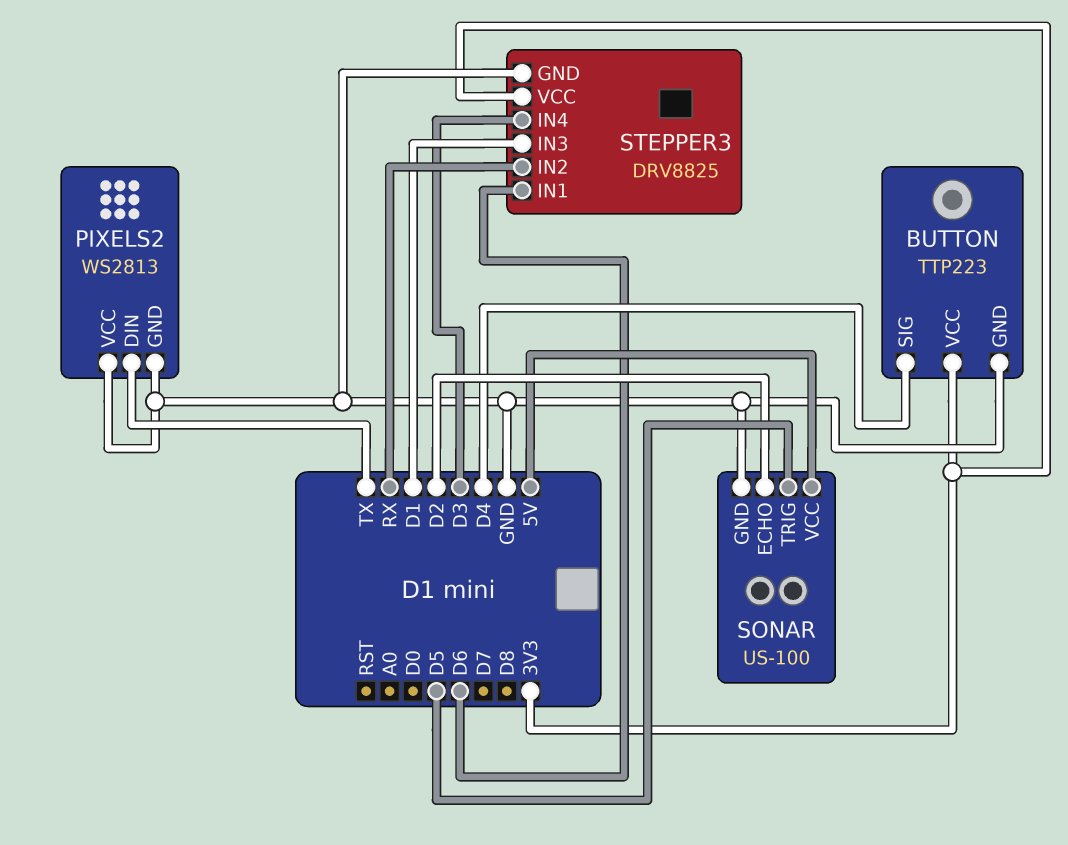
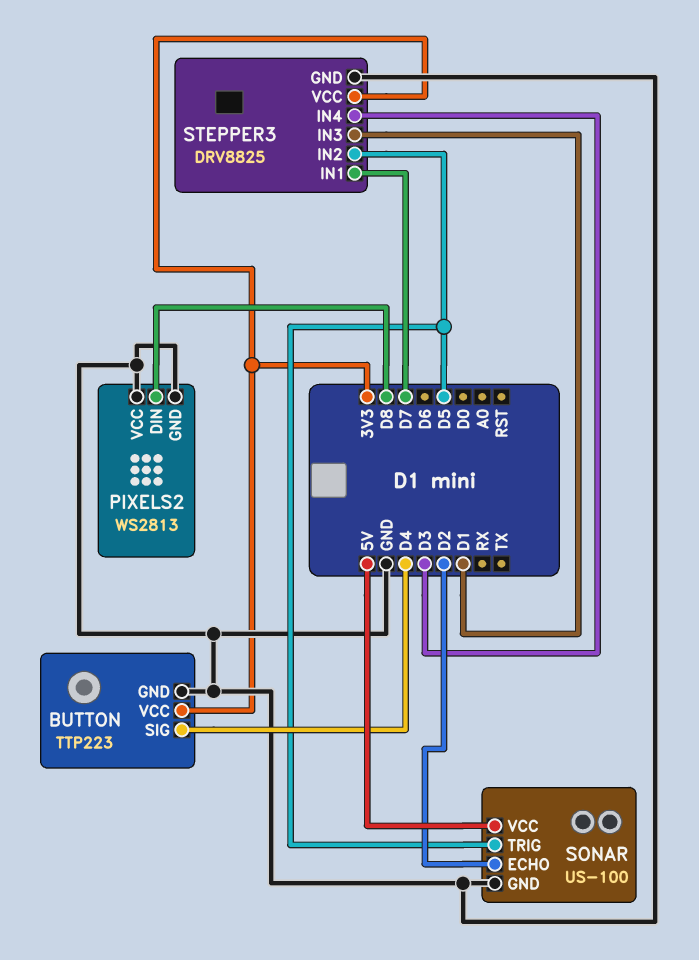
PIXELS2 pin DIN: TX -> D8
STEPPER3 pin IN1: D6 -> D7
STEPPER3 pin IN2: RX -> D5

